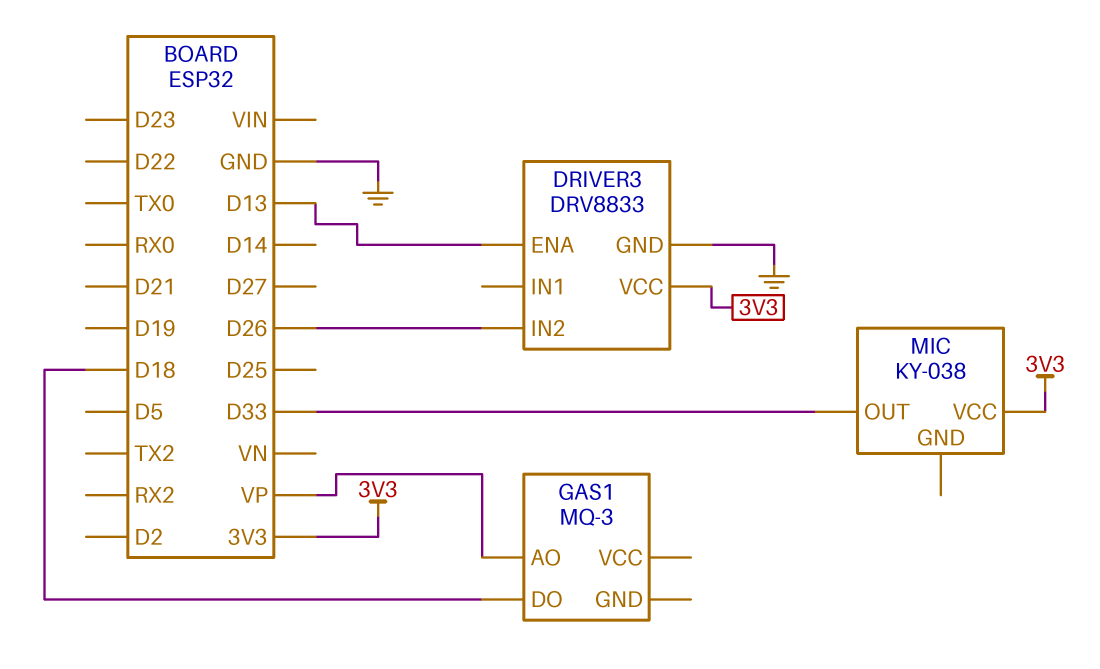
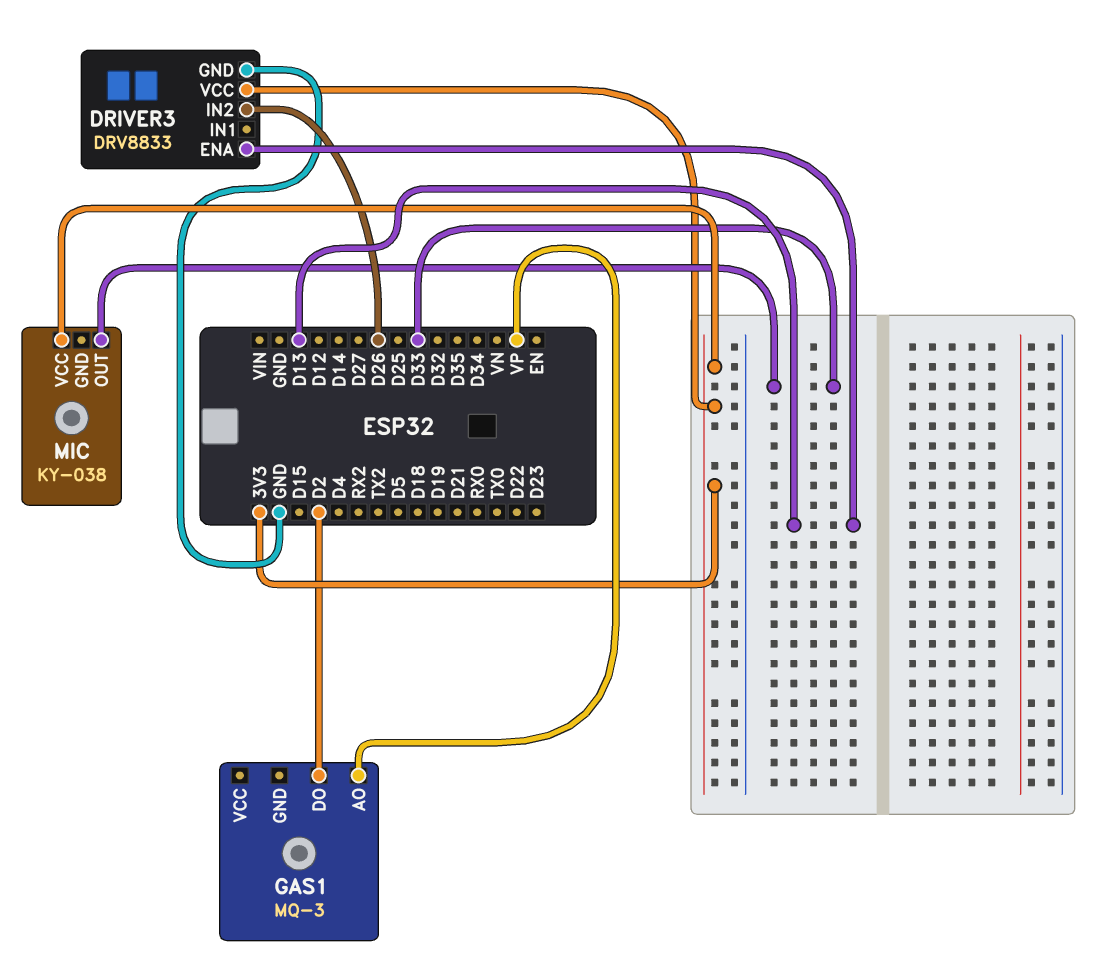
GAS1 pin DO: D18 -> D2

